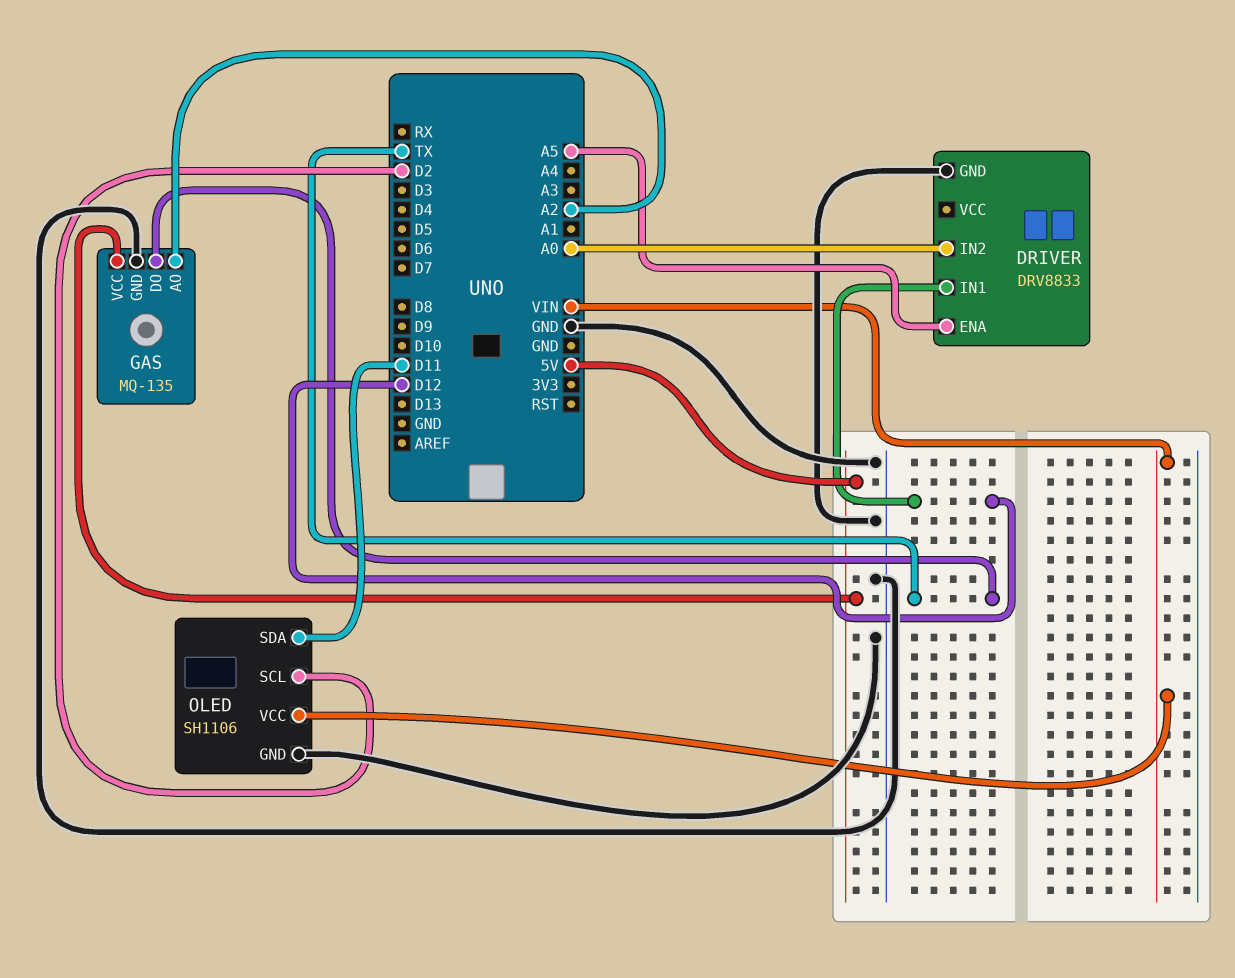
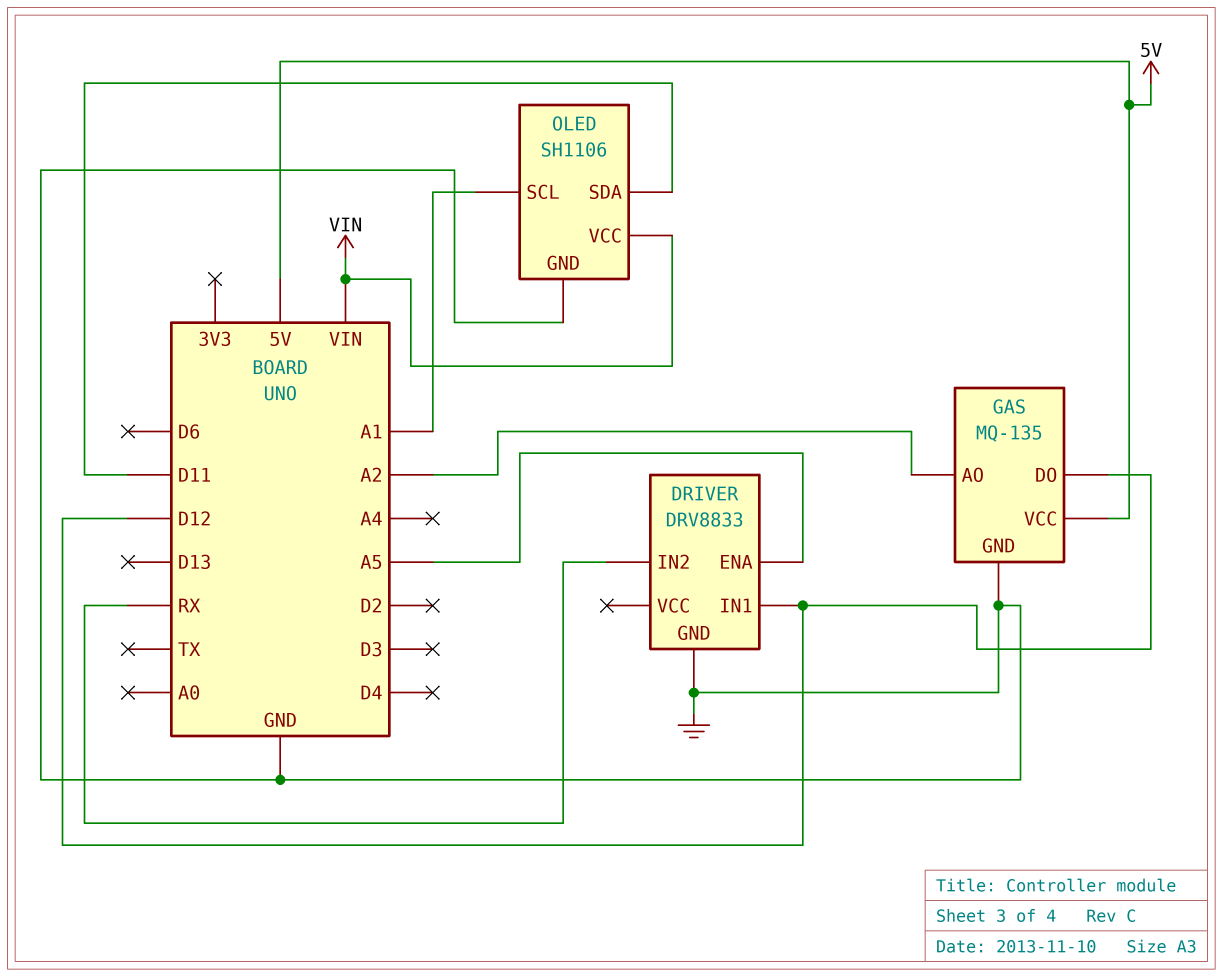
DRIVER pin IN2: A0 -> RX
GAS pin DO: TX -> D12
OLED pin SCL: D2 -> A1

